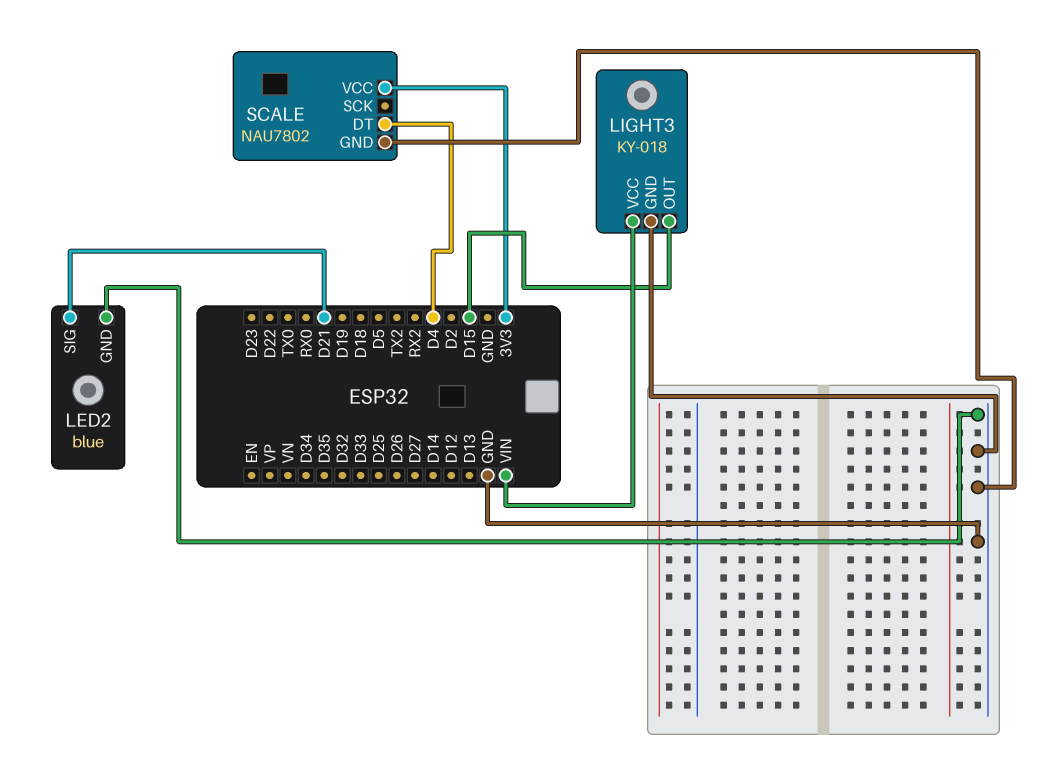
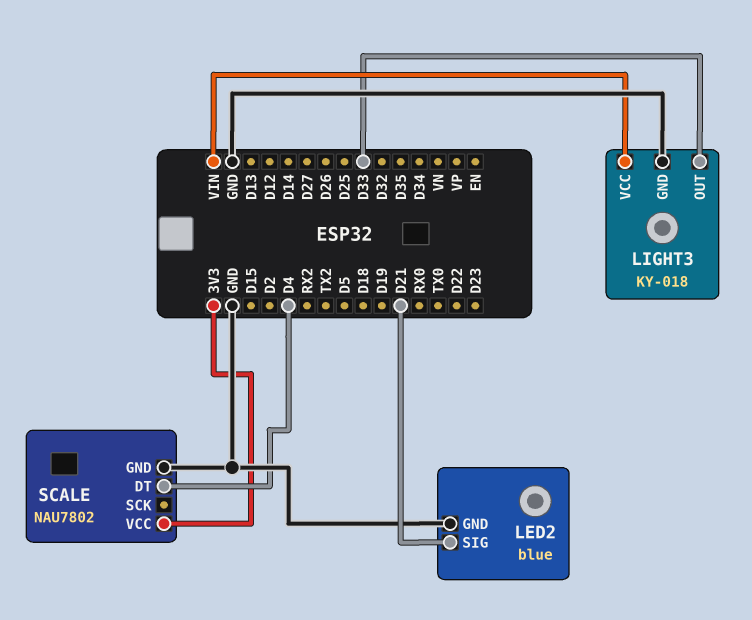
LIGHT3 pin OUT: D15 -> D33

